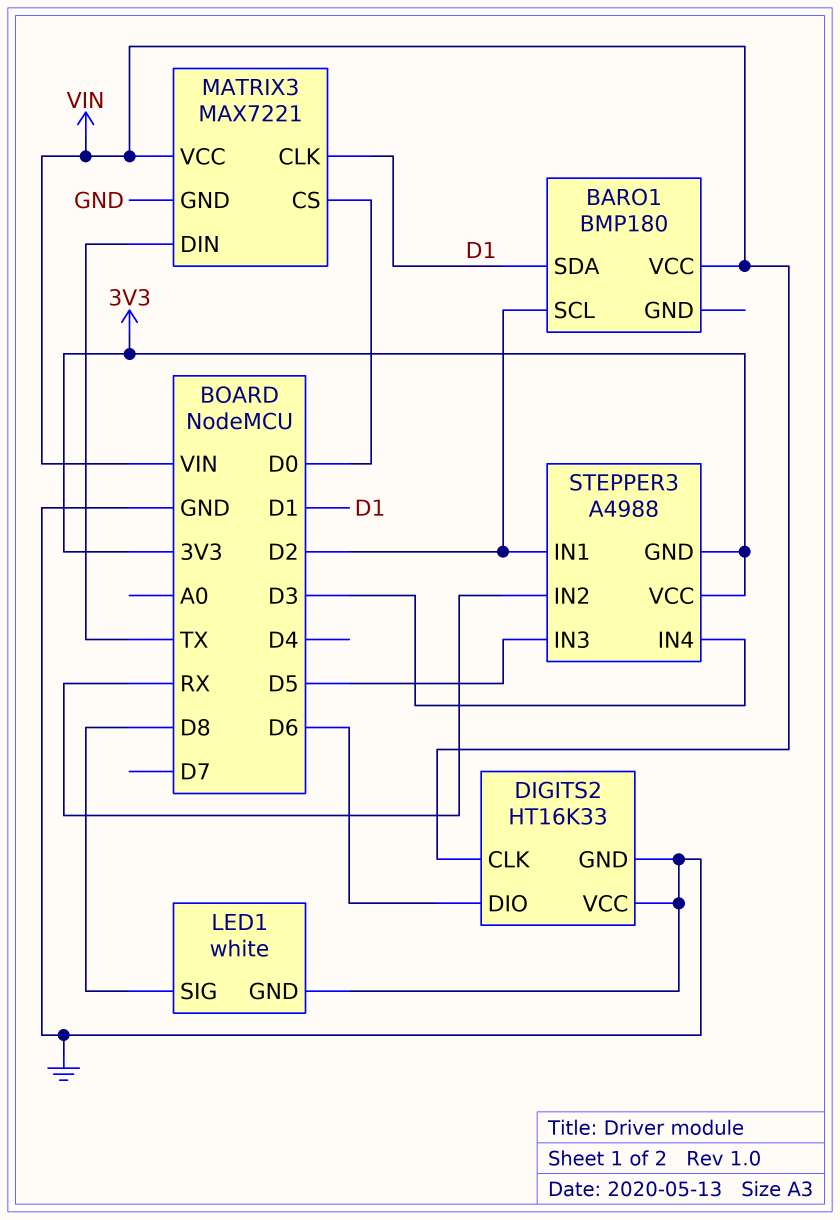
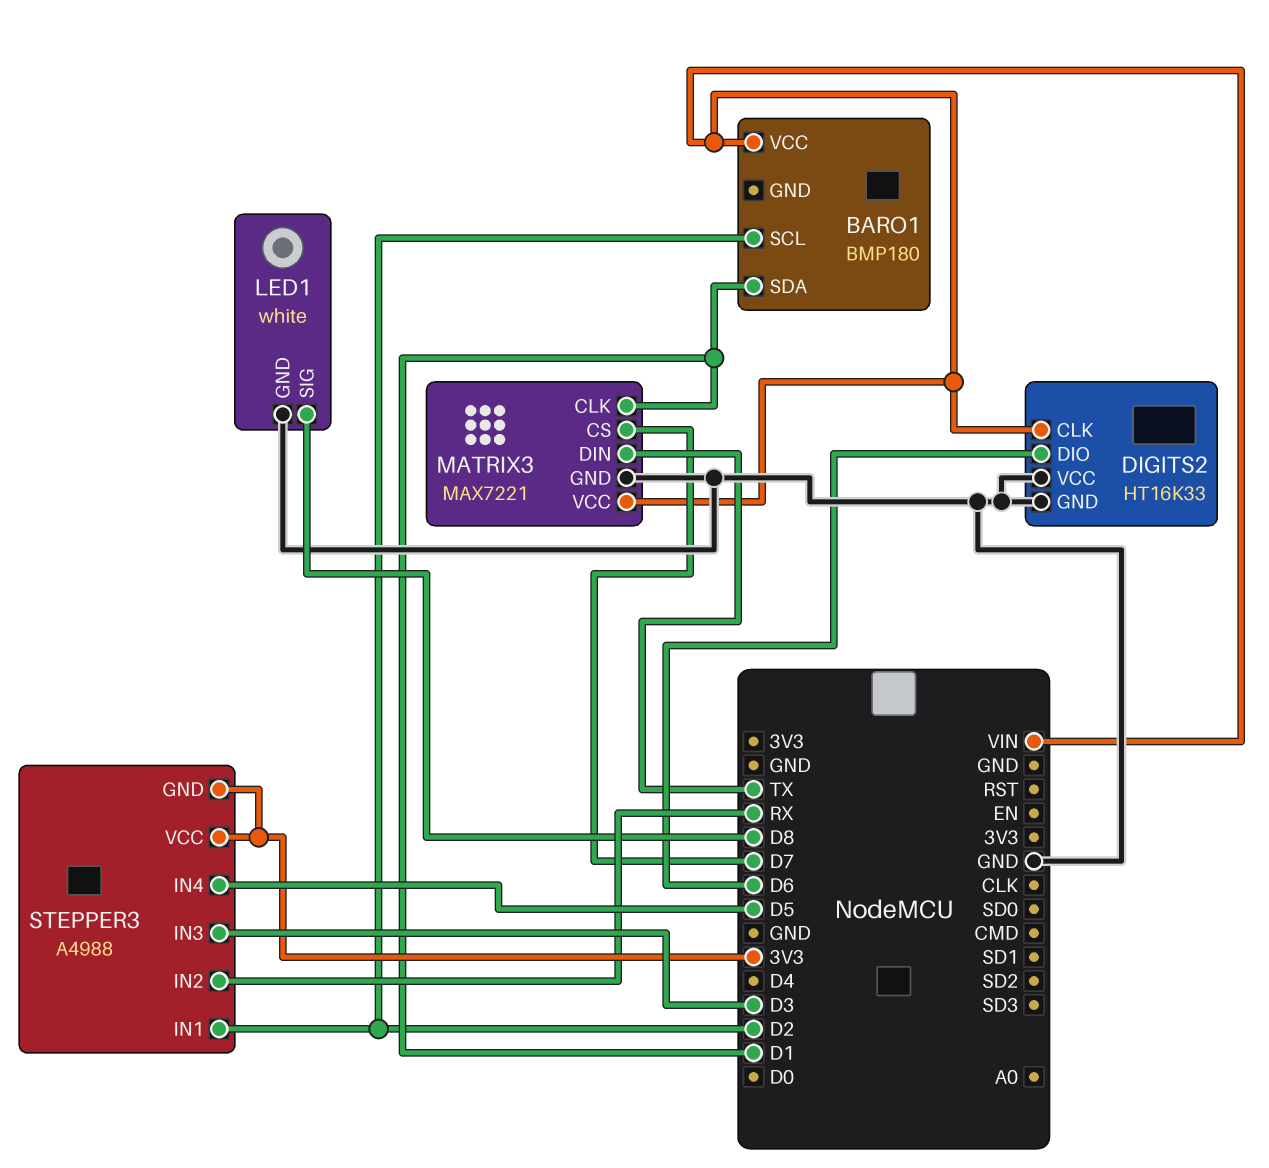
MATRIX3 pin CS: D0 -> D7
STEPPER3 pin IN3: D5 -> D3
STEPPER3 pin IN4: D3 -> D5

